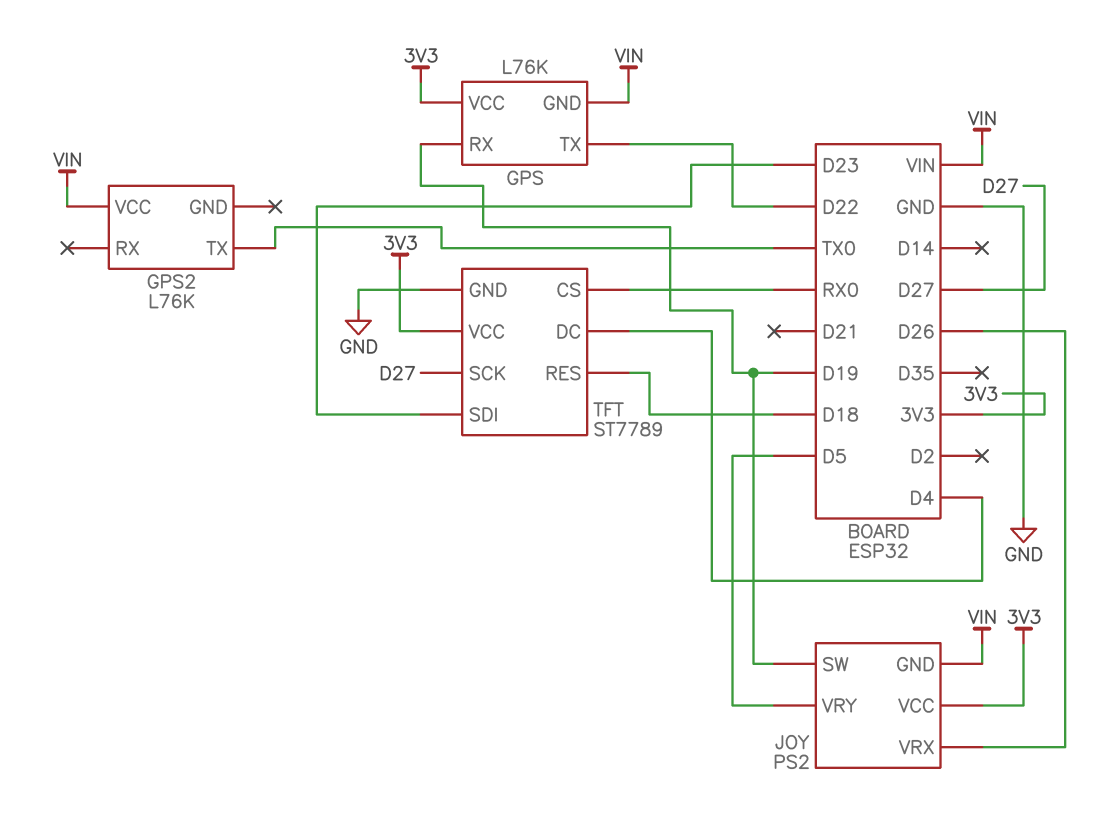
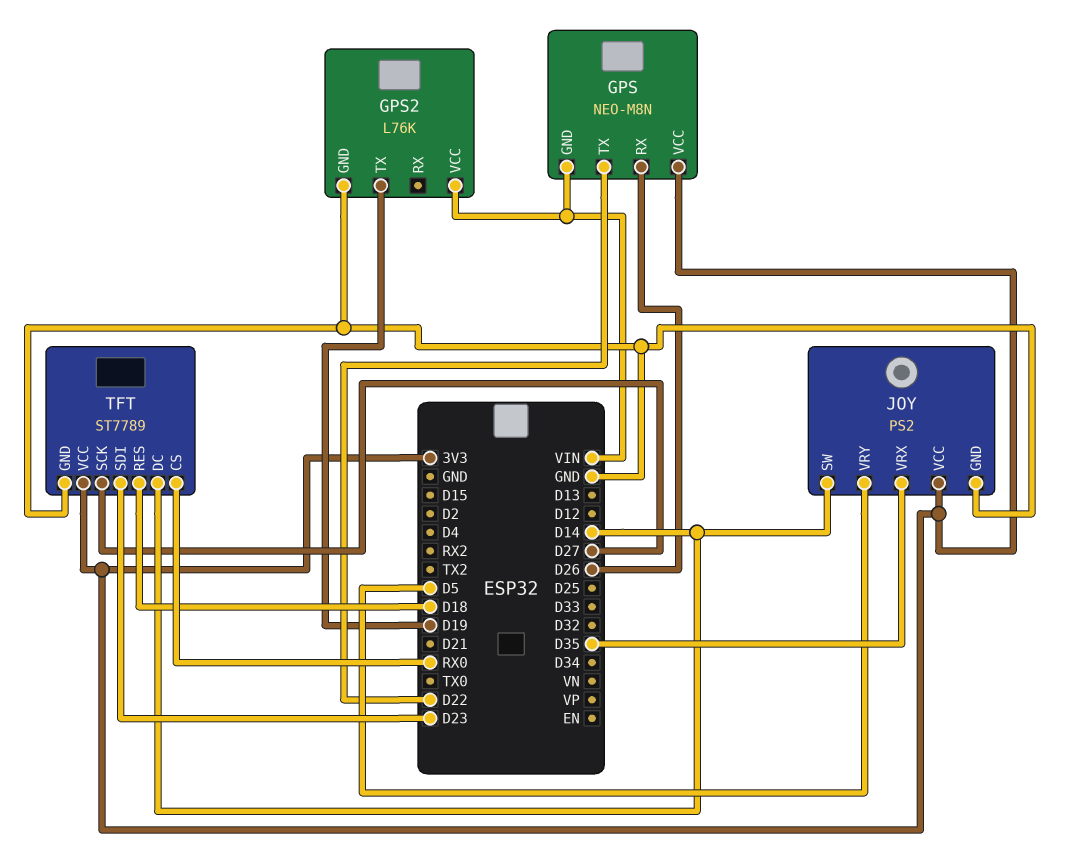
GPS: L76K -> NEO-M8N
GPS pin RX: D19 -> D26
GPS2 pin GND: none -> GND
GPS2 pin TX: TX0 -> D19
JOY pin GND: VIN -> GND
JOY pin SW: D19 -> D14
JOY pin VRX: D26 -> D35
TFT pin DC: D4 -> D14

